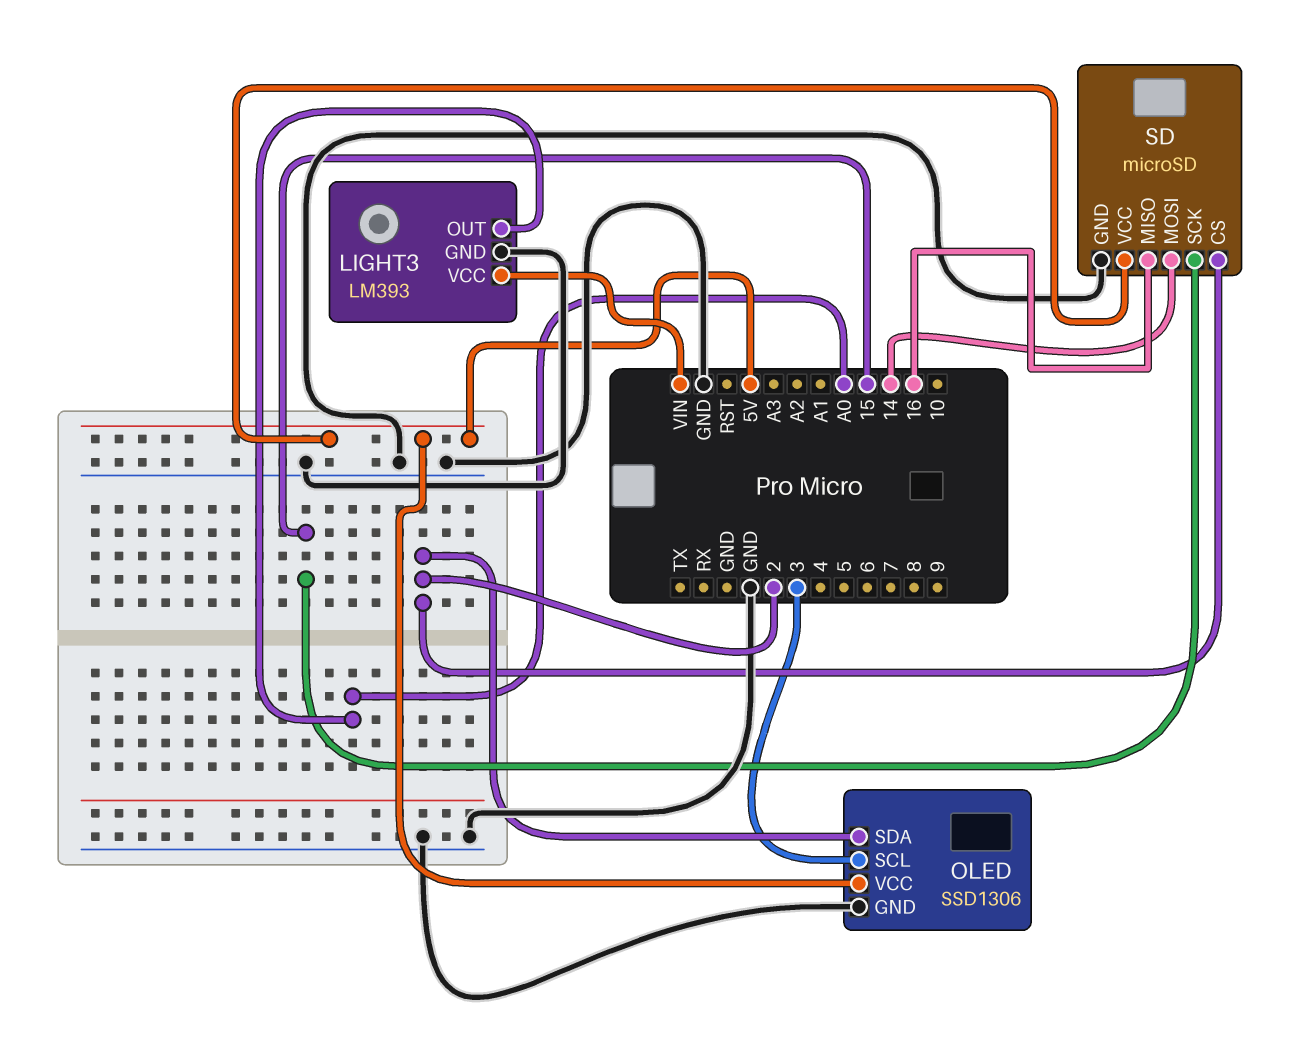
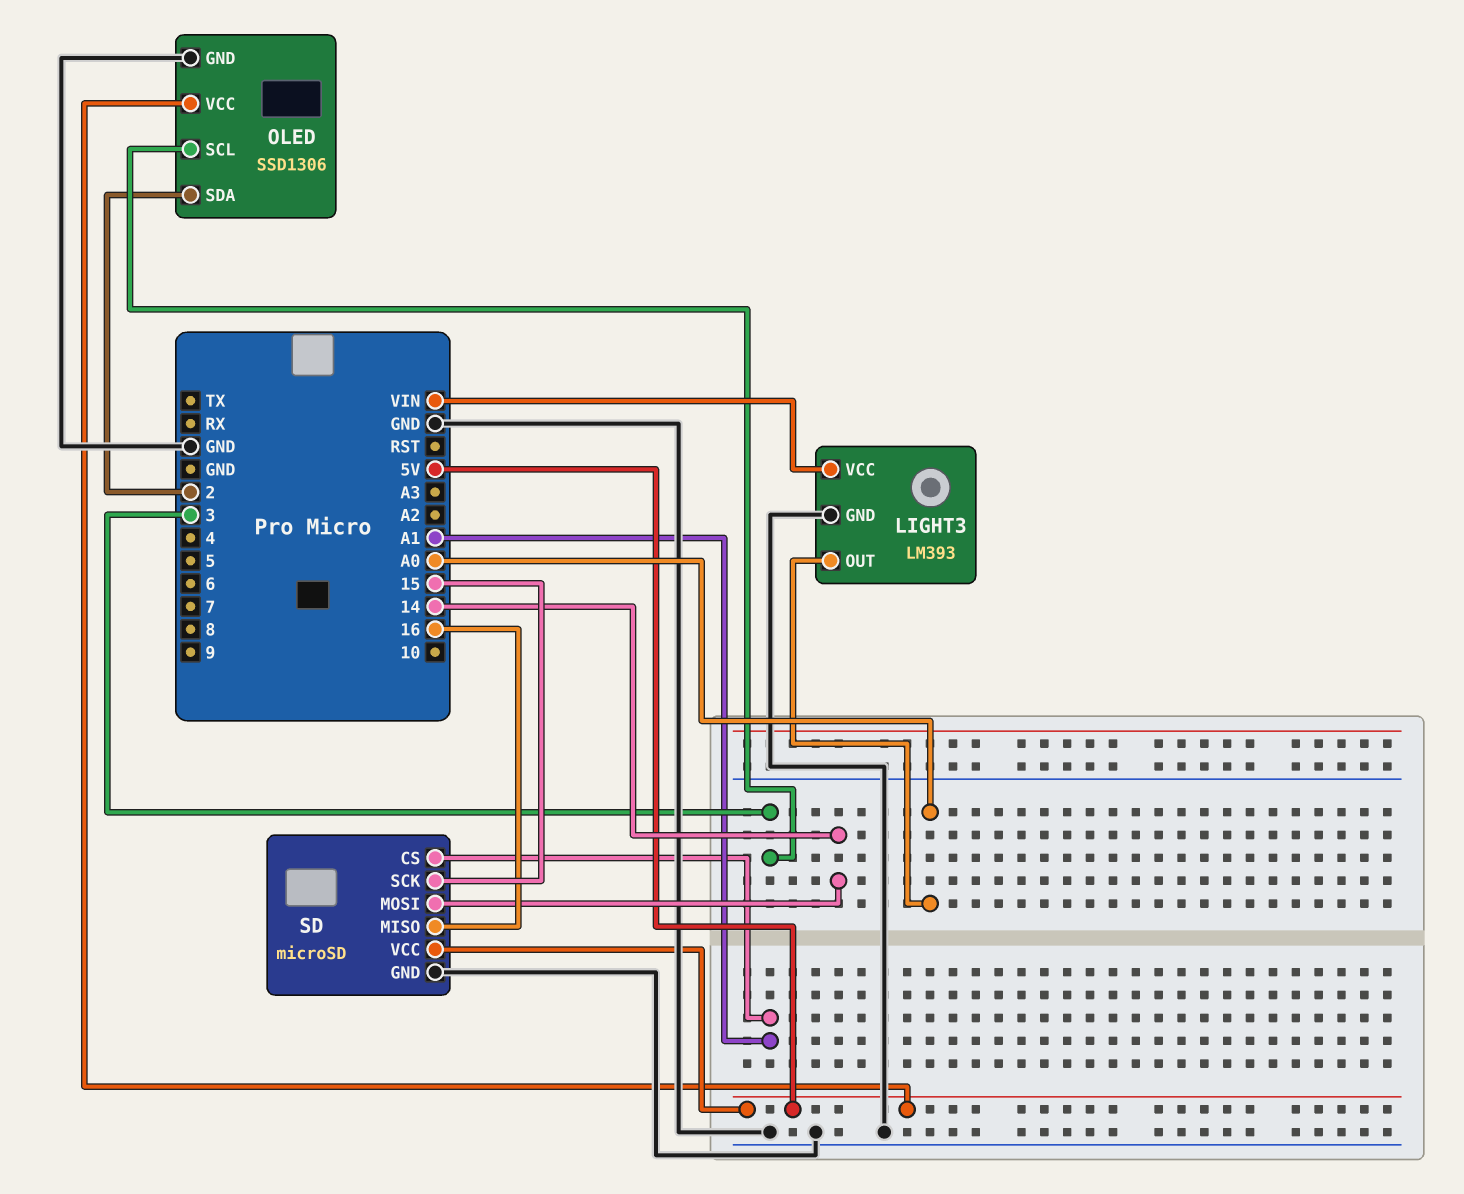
SD pin CS: 2 -> A1

